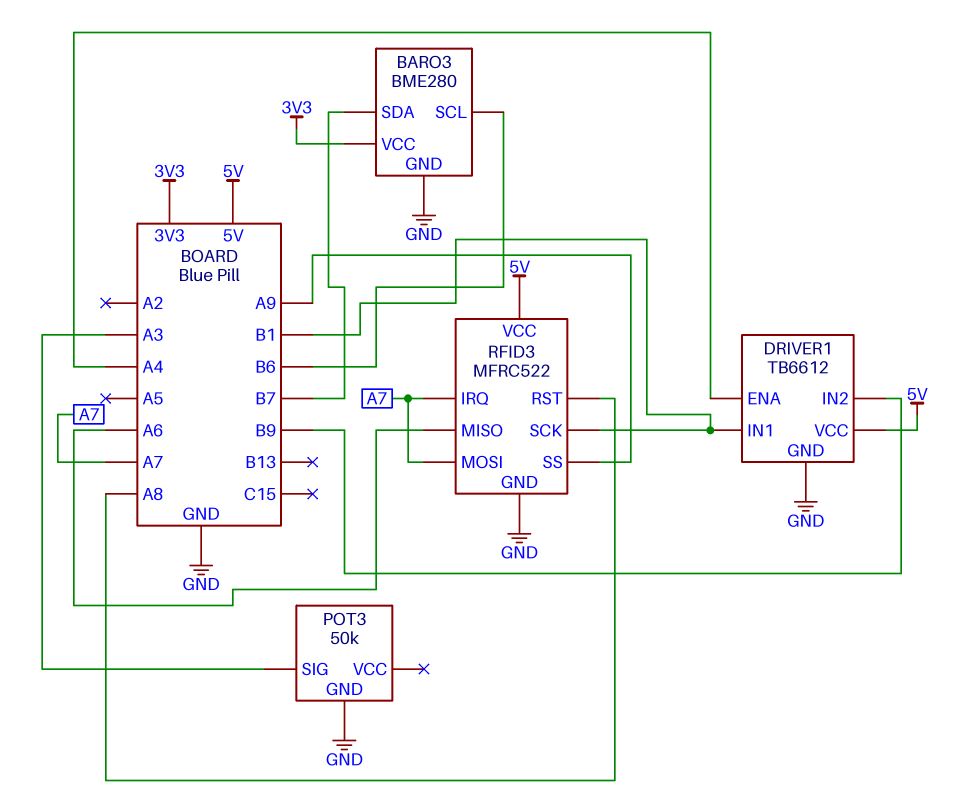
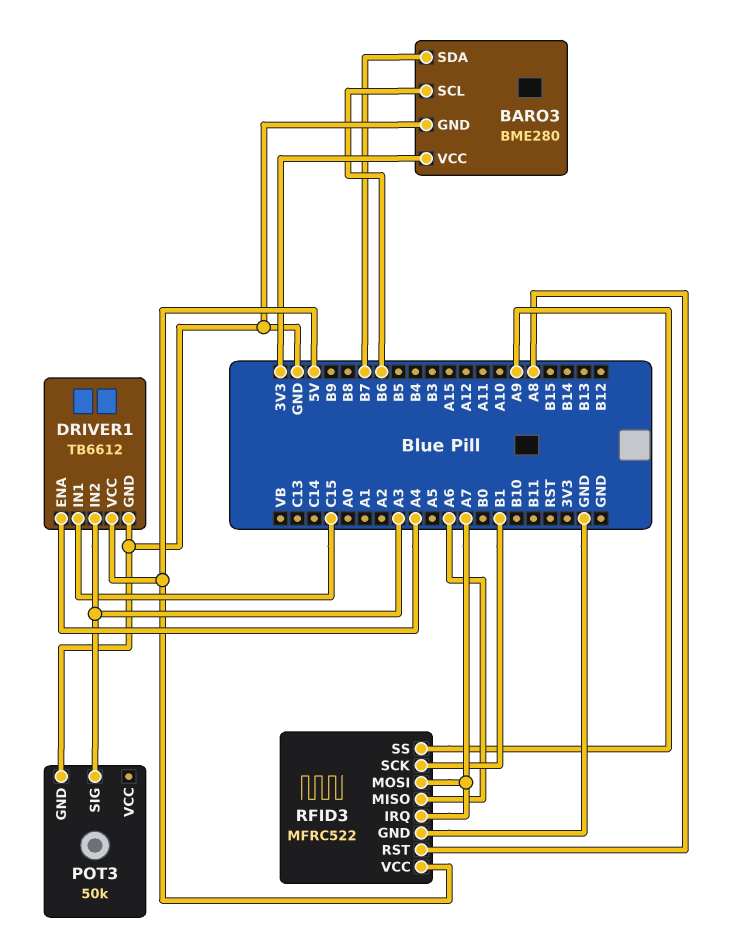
DRIVER1 pin IN1: B1 -> C15
DRIVER1 pin IN2: B9 -> A3

